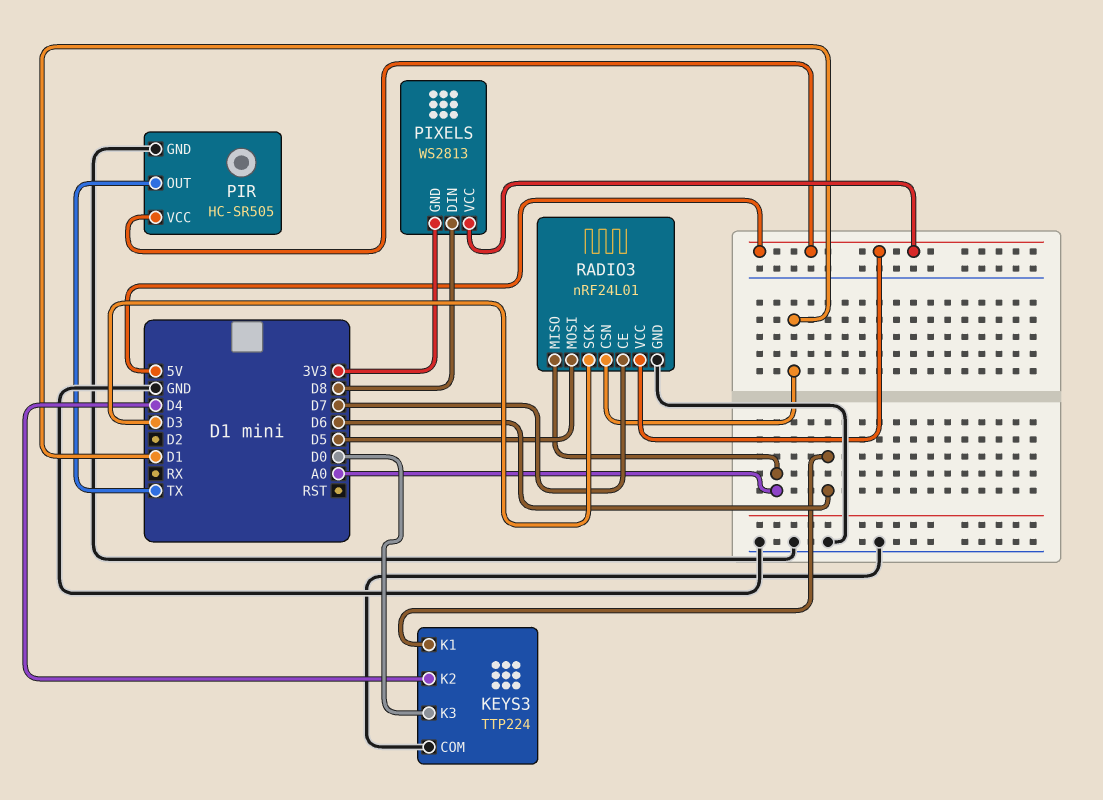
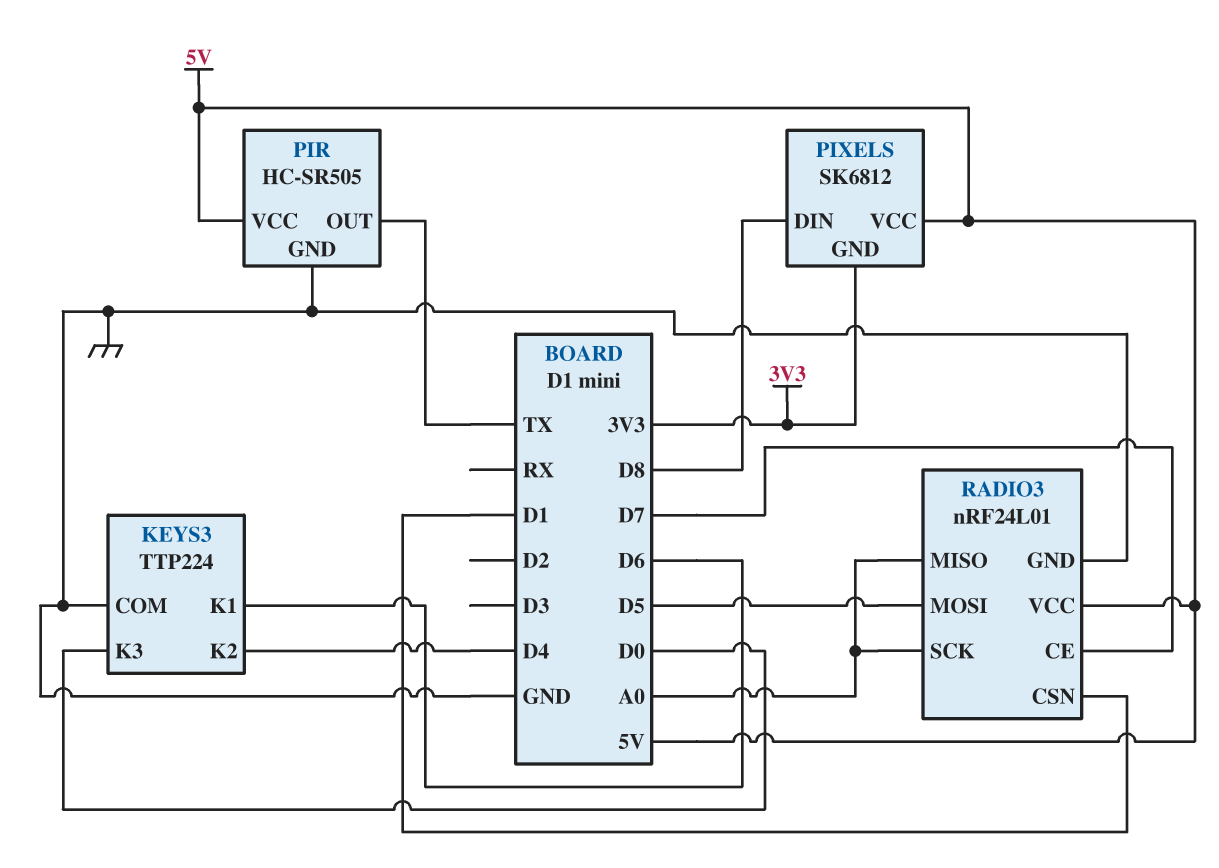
PIXELS: WS2813 -> SK6812
RADIO3 pin SCK: D3 -> A0

